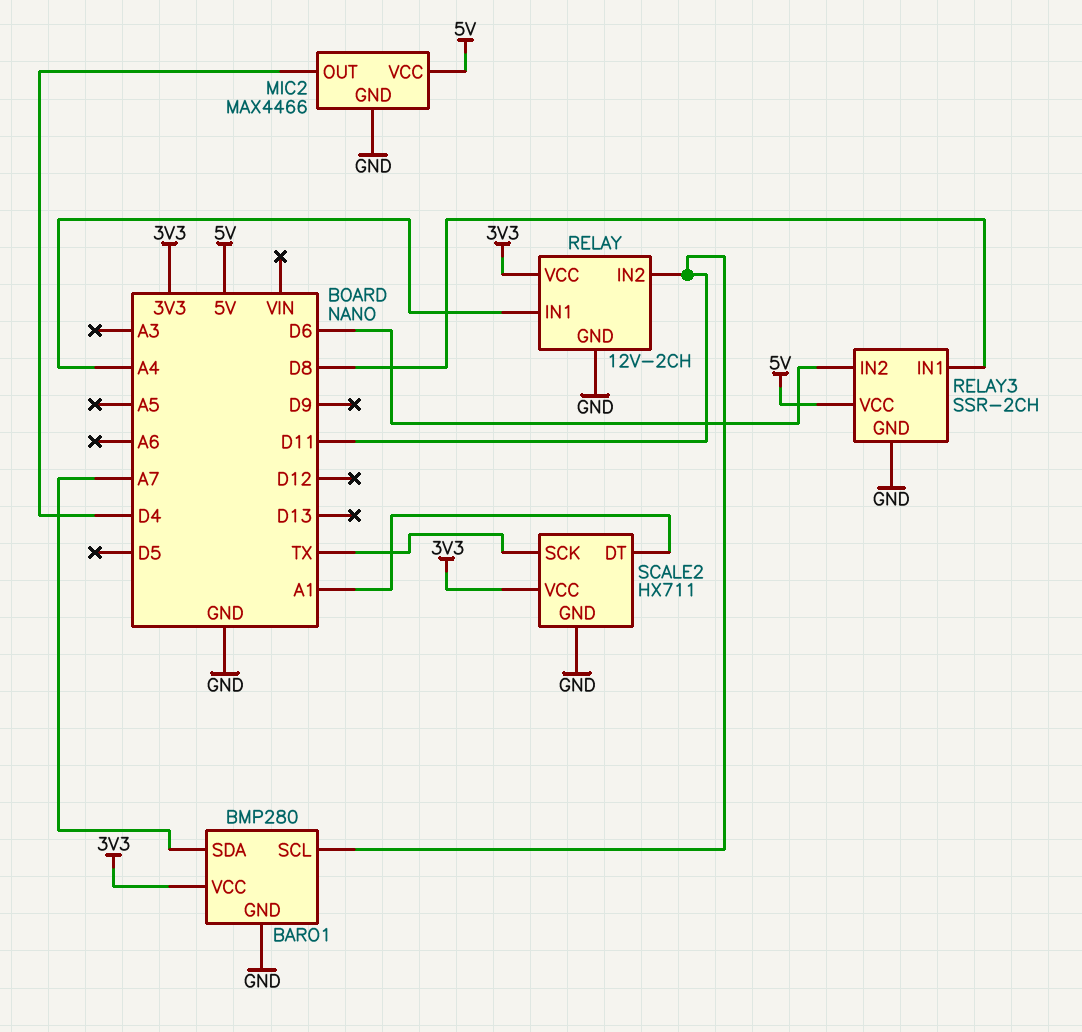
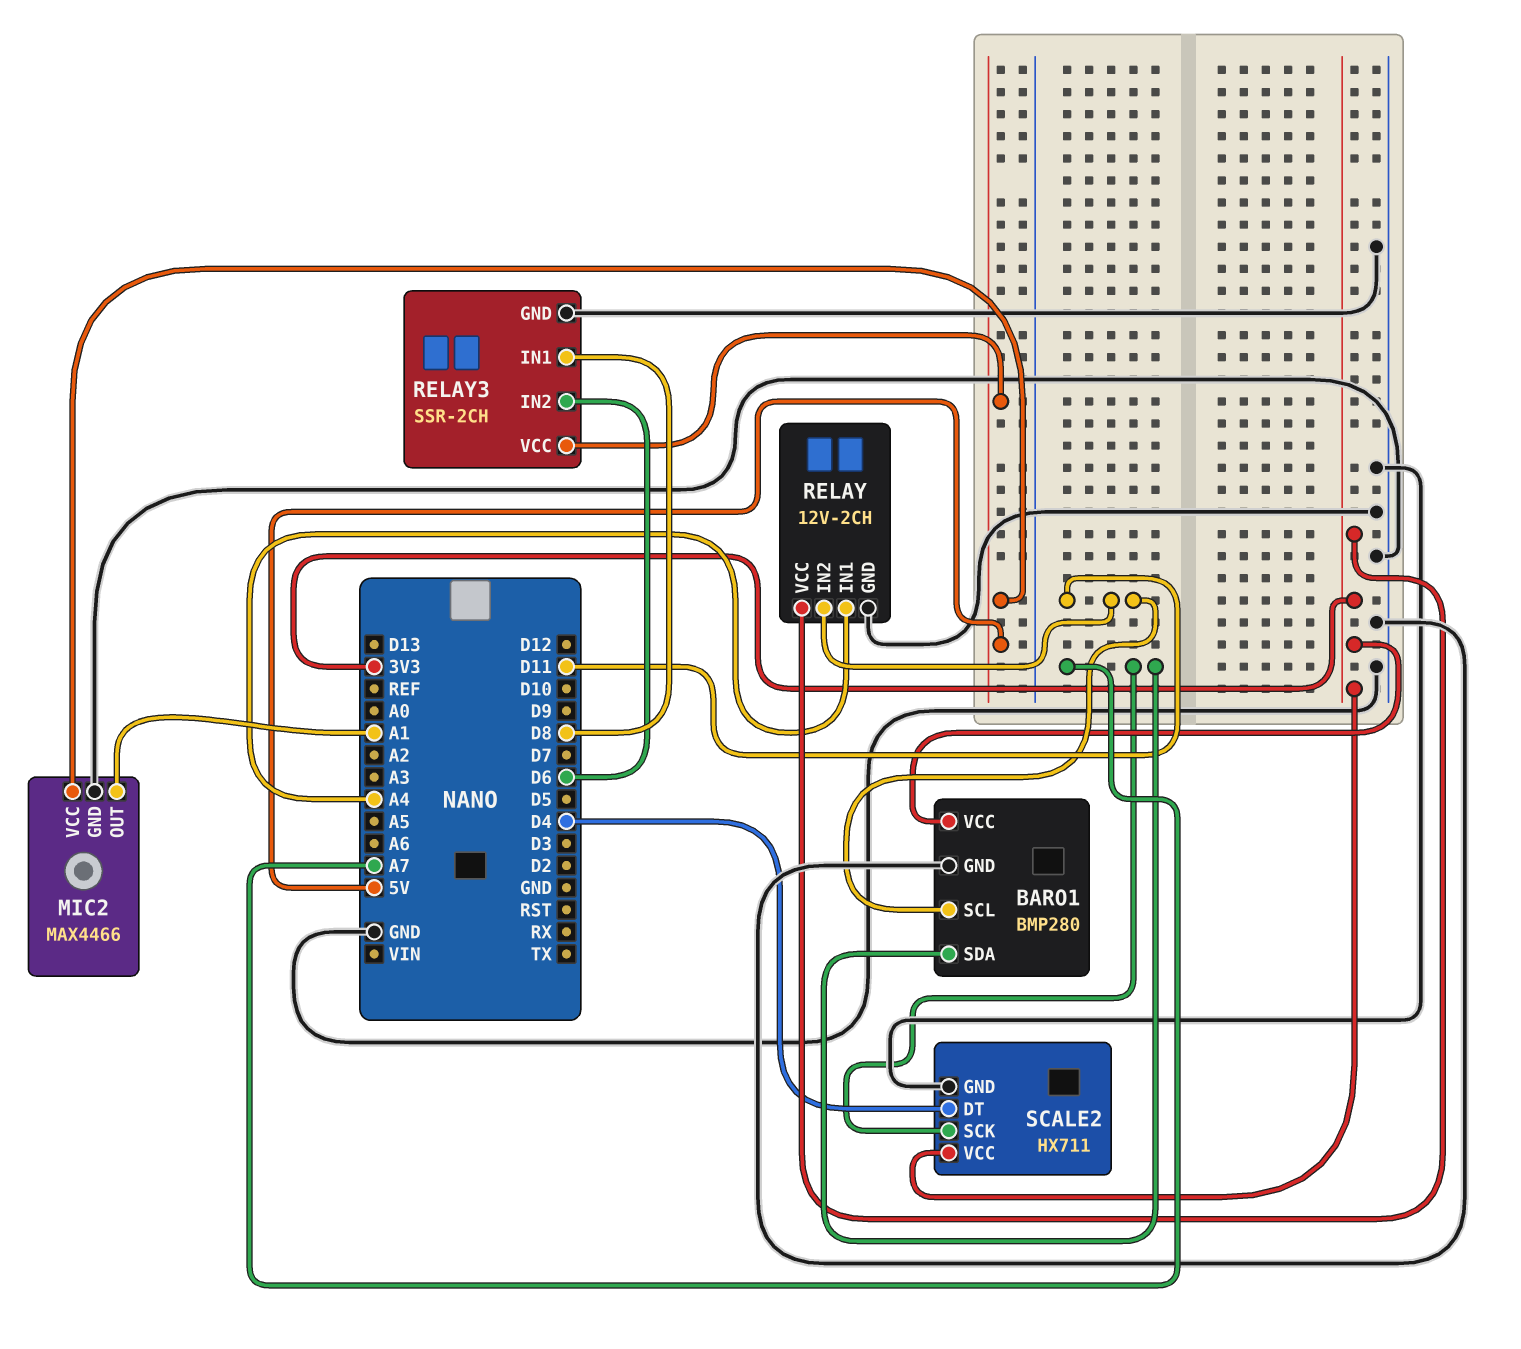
MIC2 pin OUT: D4 -> A1
SCALE2 pin DT: A1 -> D4
SCALE2 pin SCK: TX -> A7

